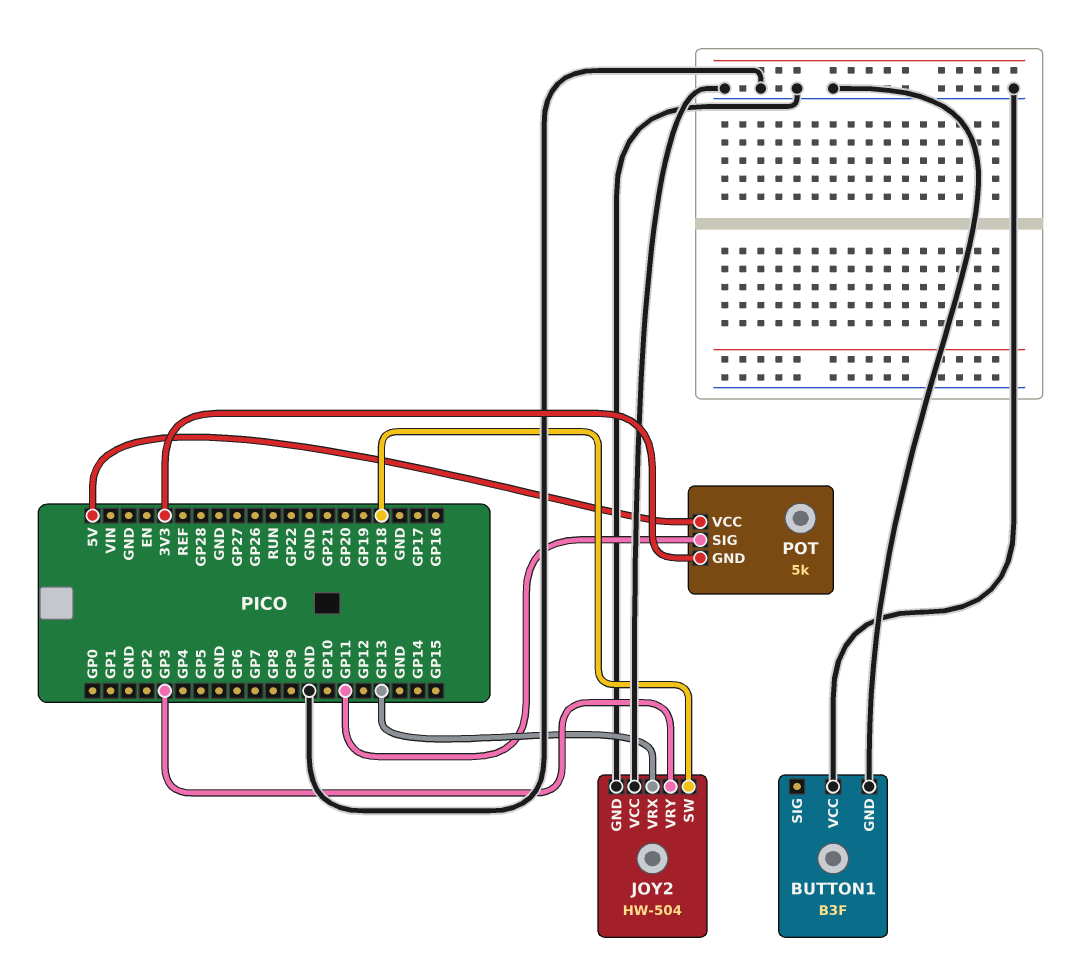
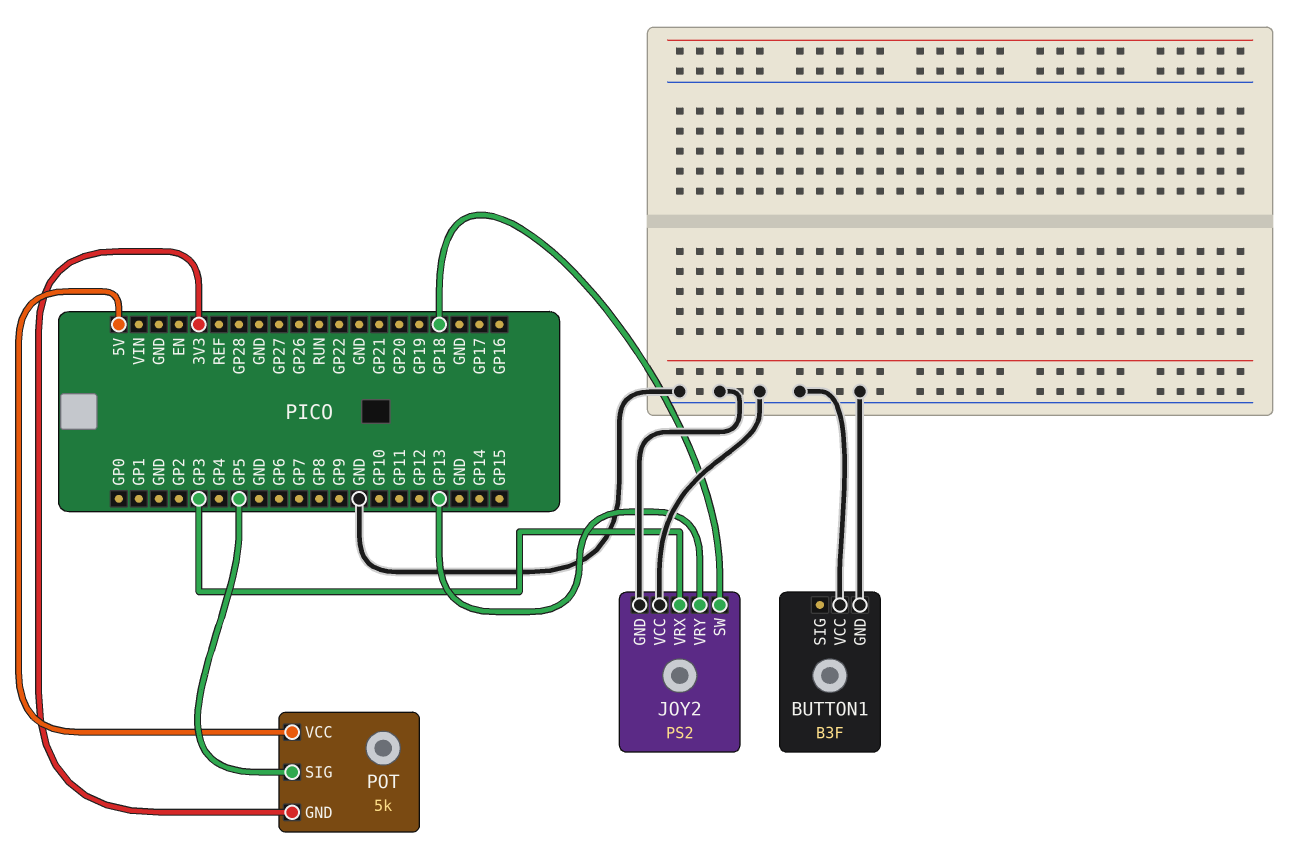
JOY2: HW-504 -> PS2
JOY2 pin VRX: GP13 -> GP3
JOY2 pin VRY: GP3 -> GP13
POT pin SIG: GP11 -> GP5

